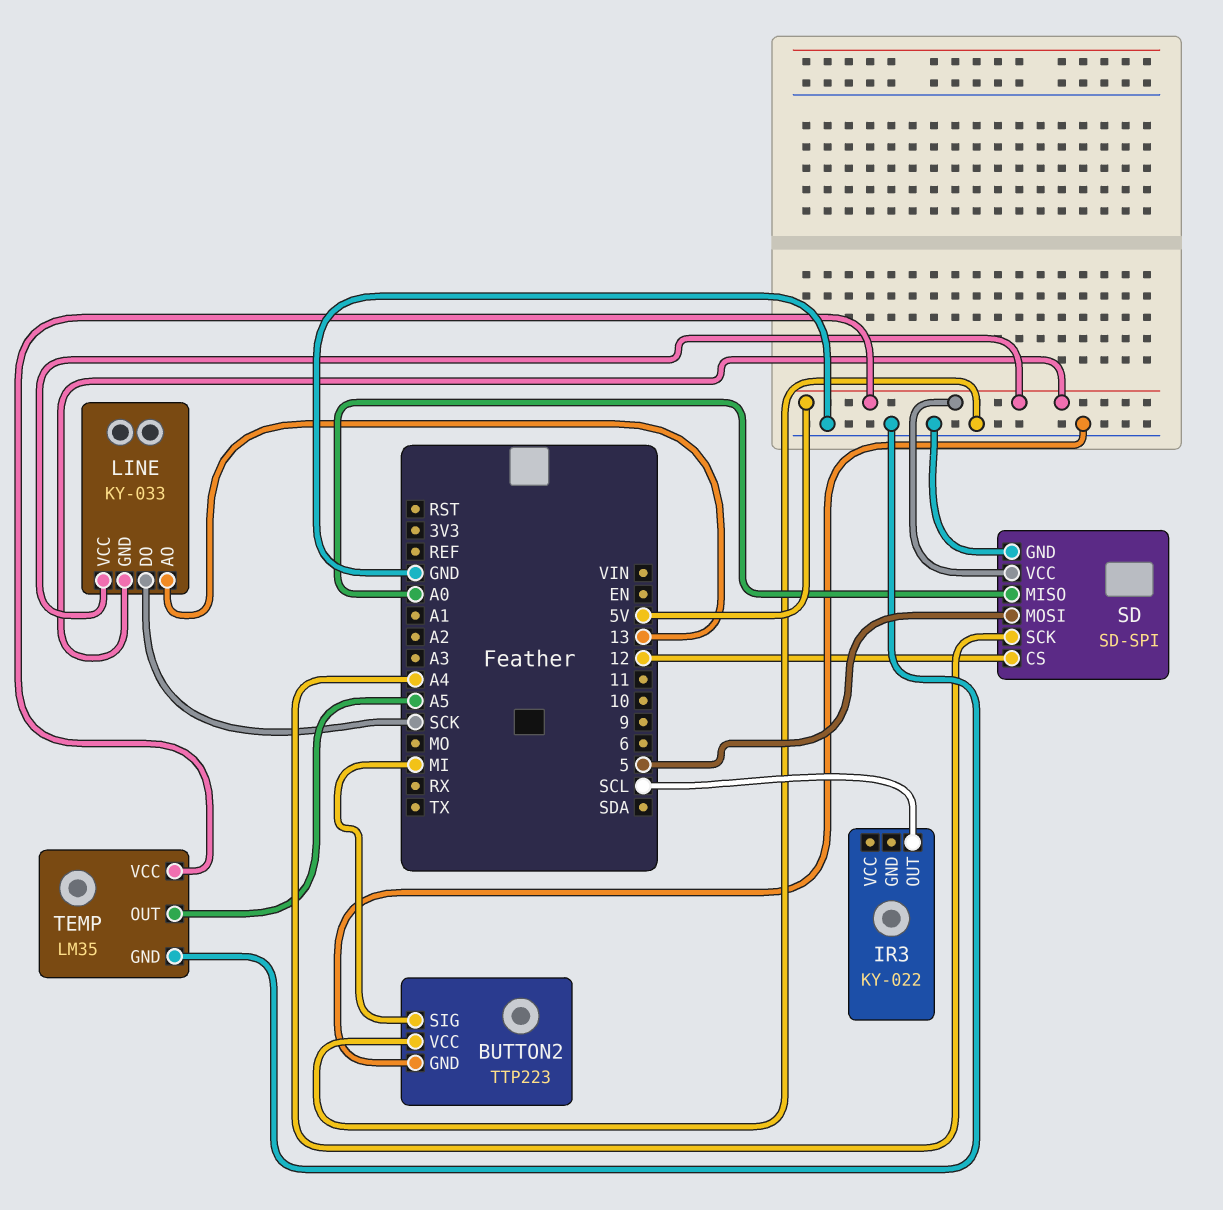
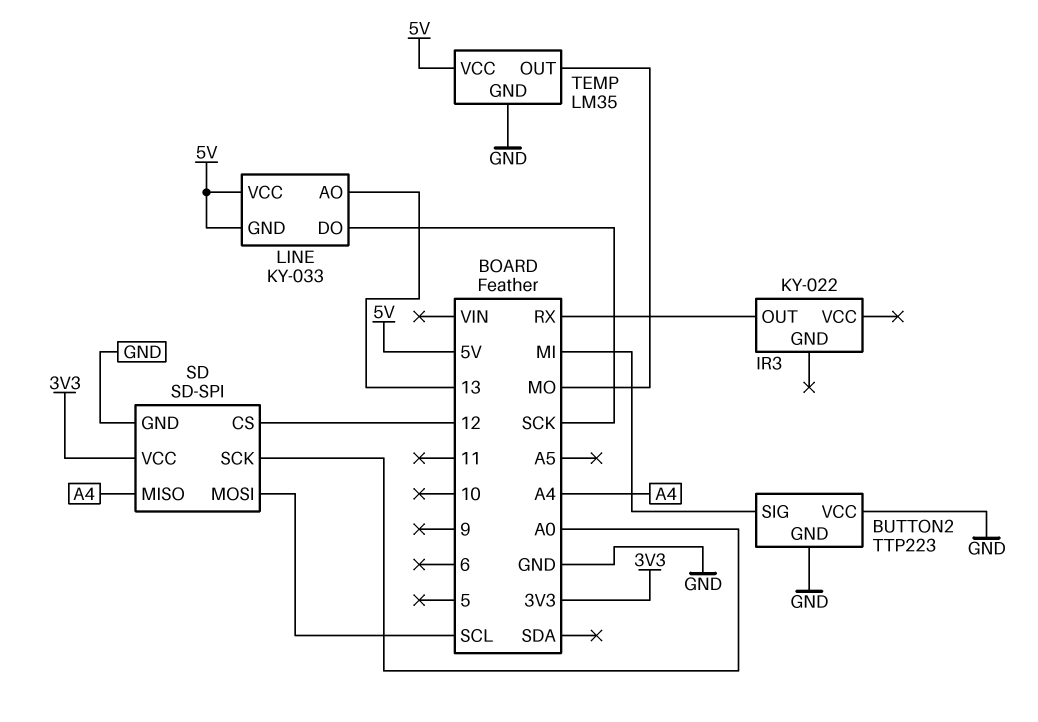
IR3 pin OUT: SCL -> RX
SD pin MISO: A0 -> A4
SD pin MOSI: 5 -> SCL
SD pin SCK: A4 -> A0
SD pin VCC: 5V -> 3V3
TEMP pin OUT: A5 -> MO

